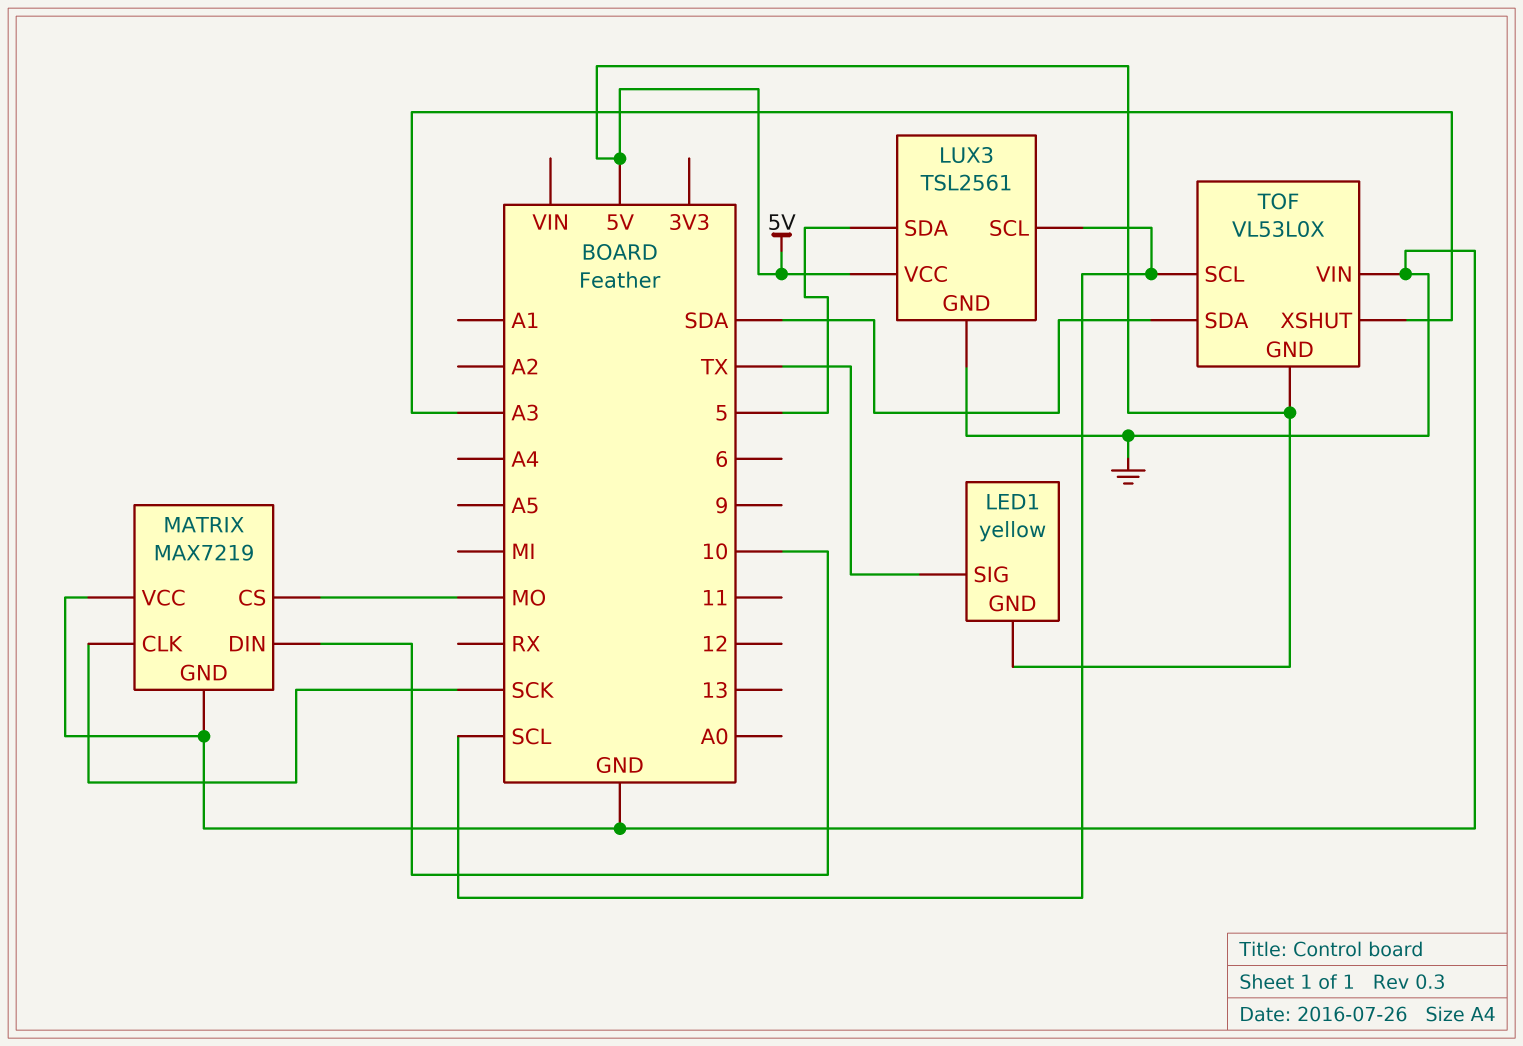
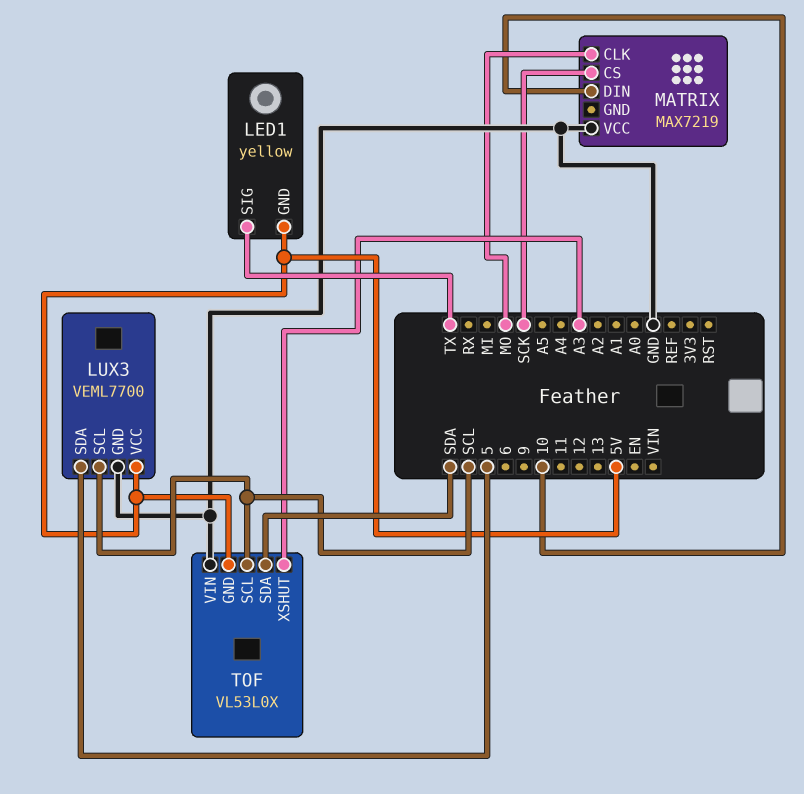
LUX3: TSL2561 -> VEML7700
MATRIX pin CLK: SCK -> MO
MATRIX pin CS: MO -> SCK
MATRIX pin GND: GND -> none

